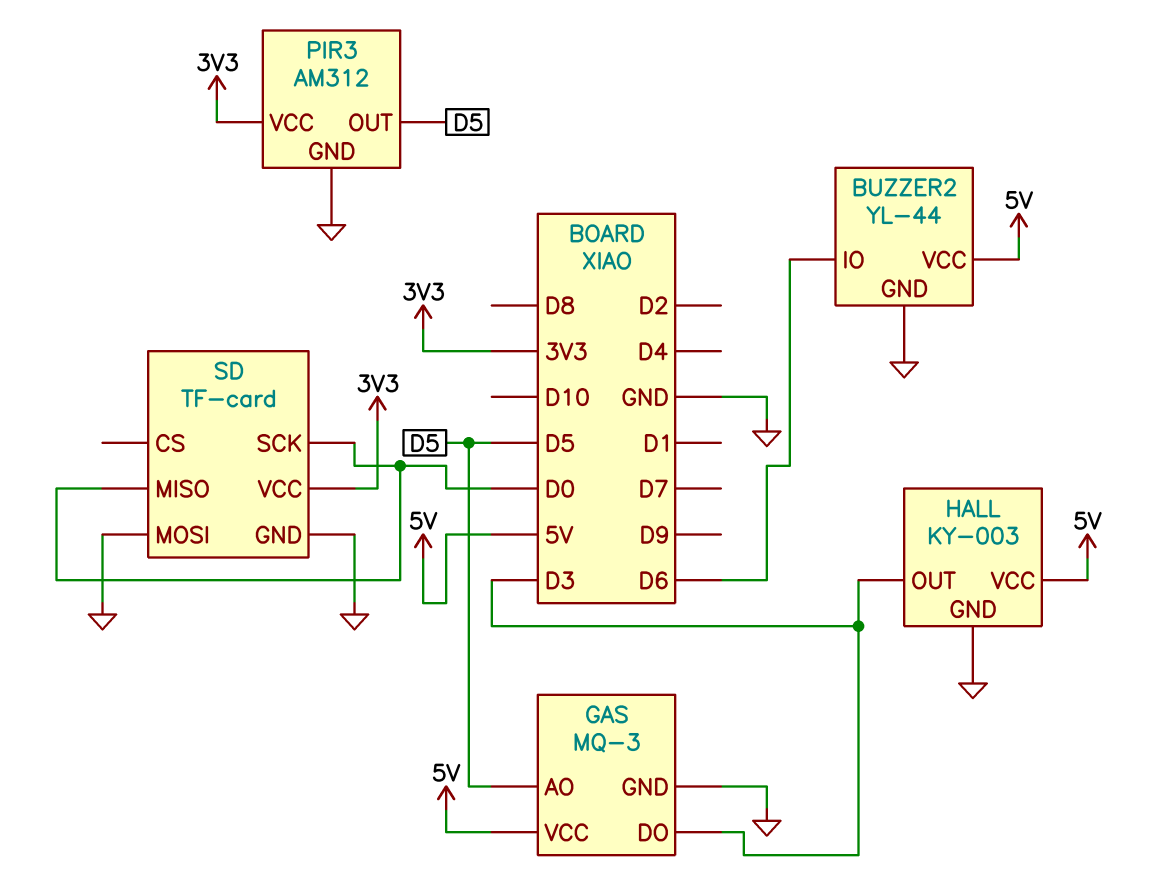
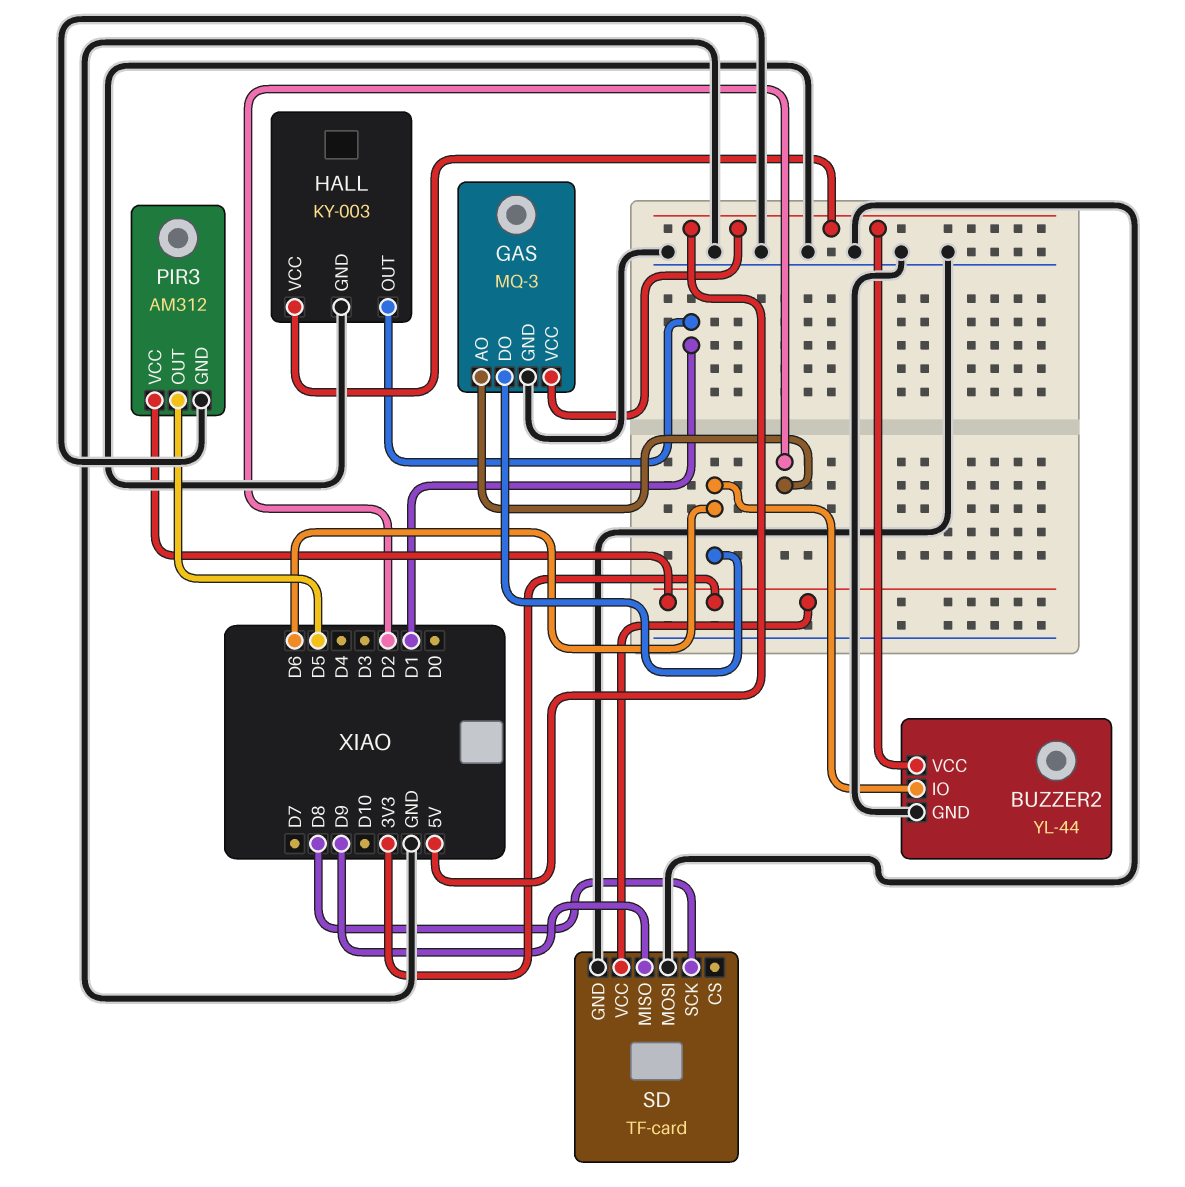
GAS pin AO: D5 -> D2
GAS pin DO: D3 -> D6
HALL pin OUT: D3 -> D1
SD pin MISO: D0 -> D9
SD pin SCK: D0 -> D8

